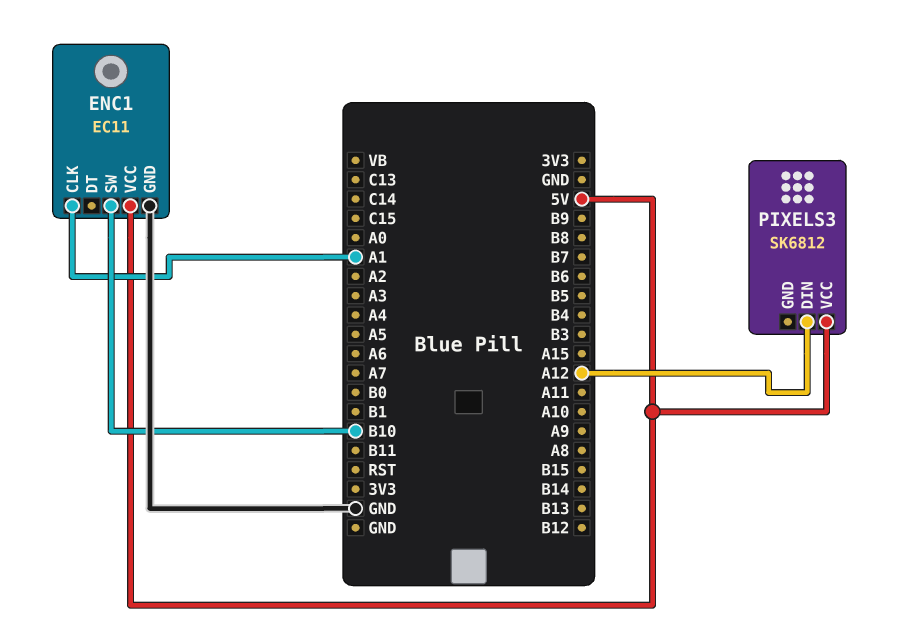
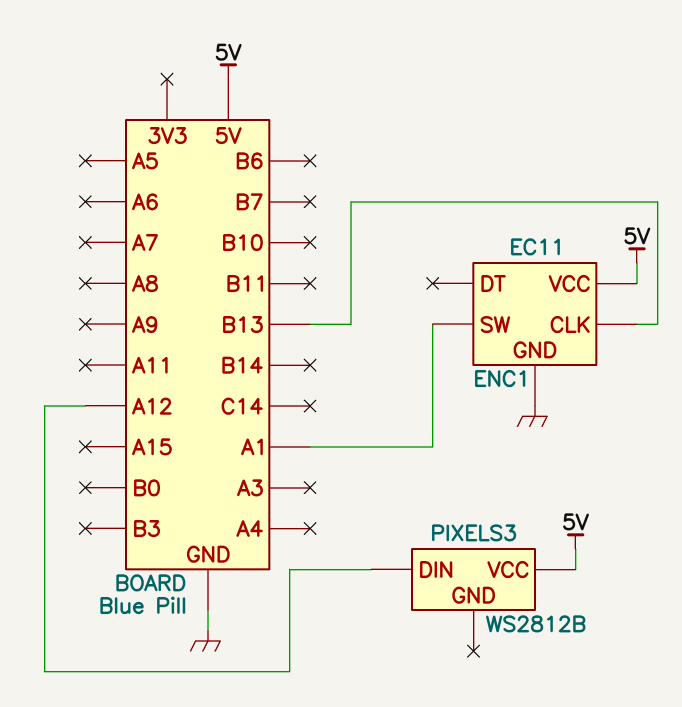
ENC1 pin CLK: A1 -> B13
ENC1 pin SW: B10 -> A1
PIXELS3: SK6812 -> WS2812B

